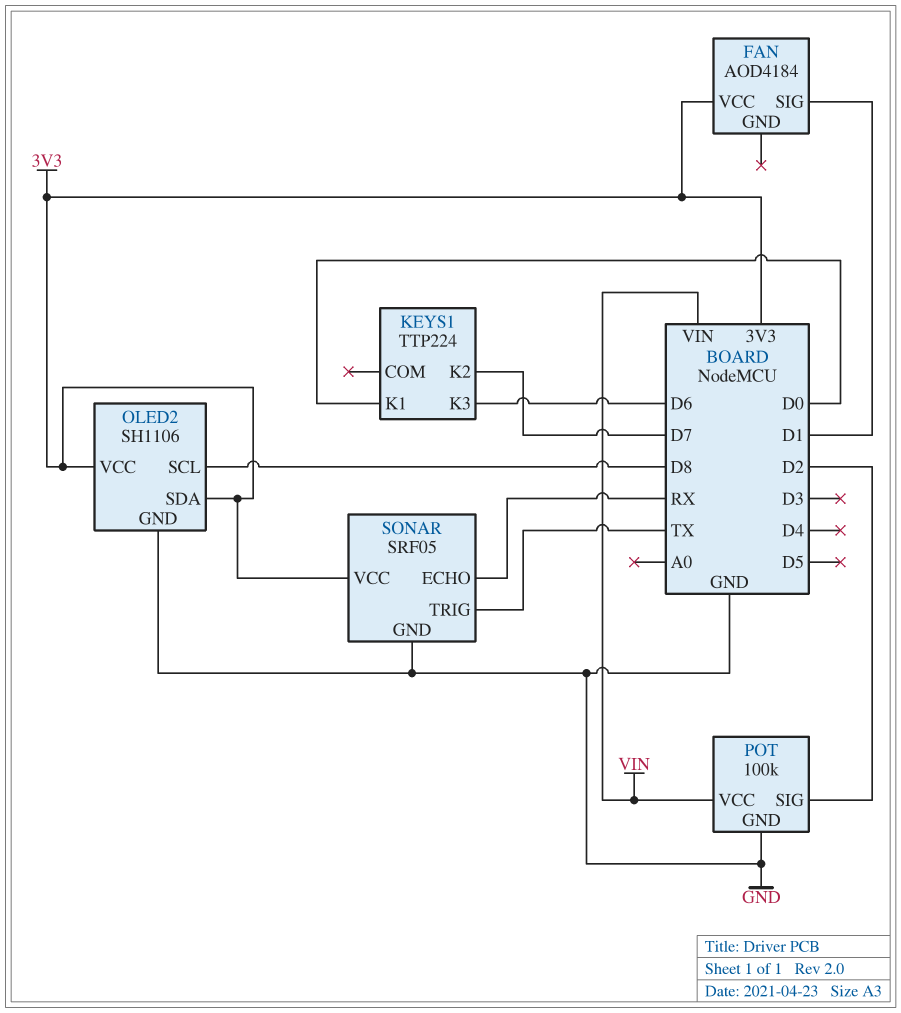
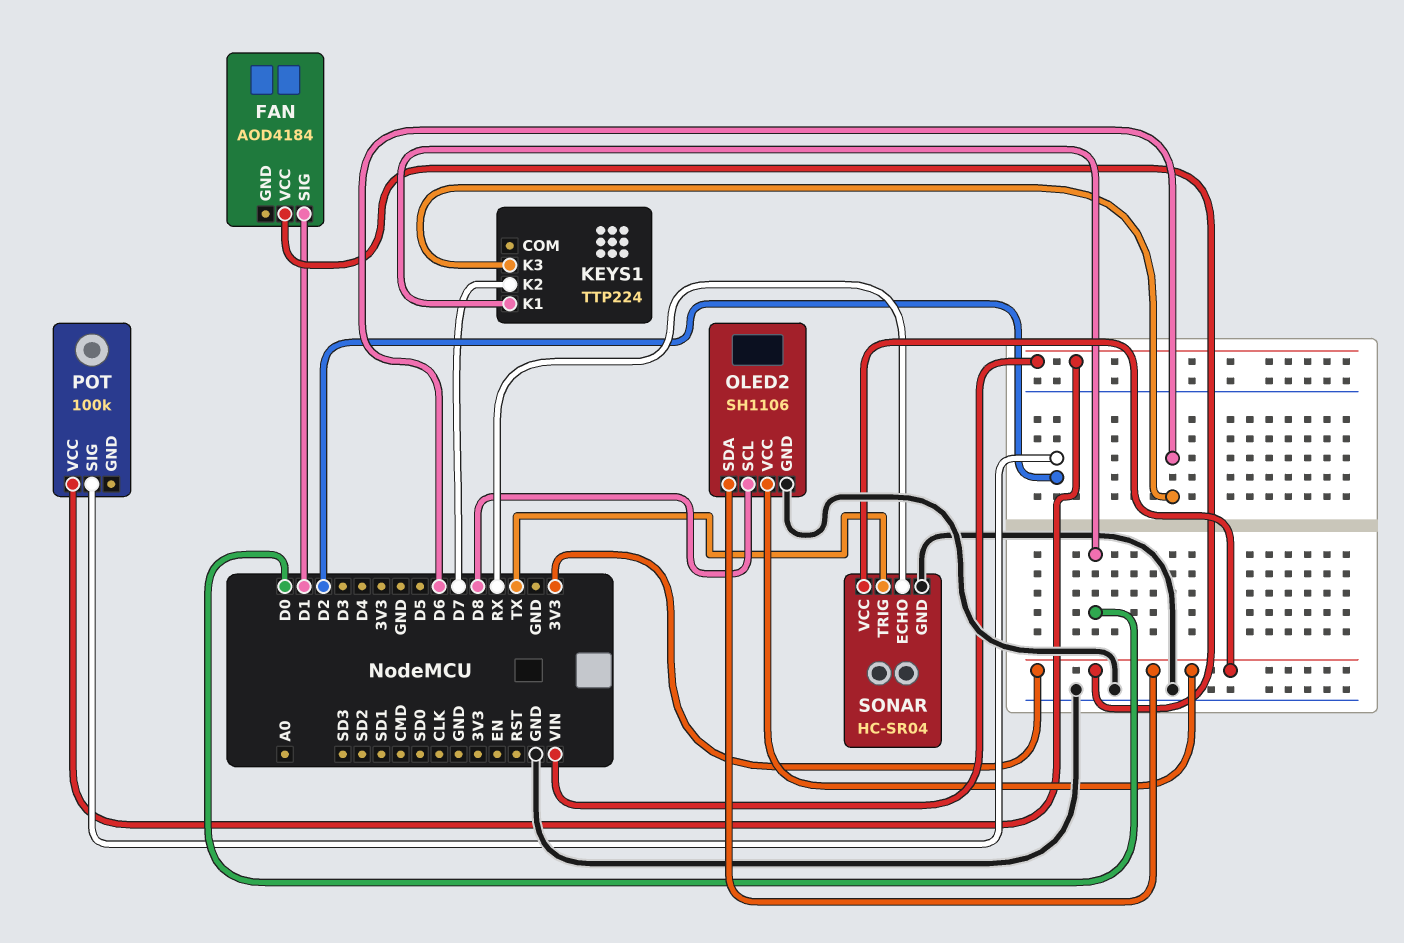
POT pin GND: GND -> none
SONAR: SRF05 -> HC-SR04

